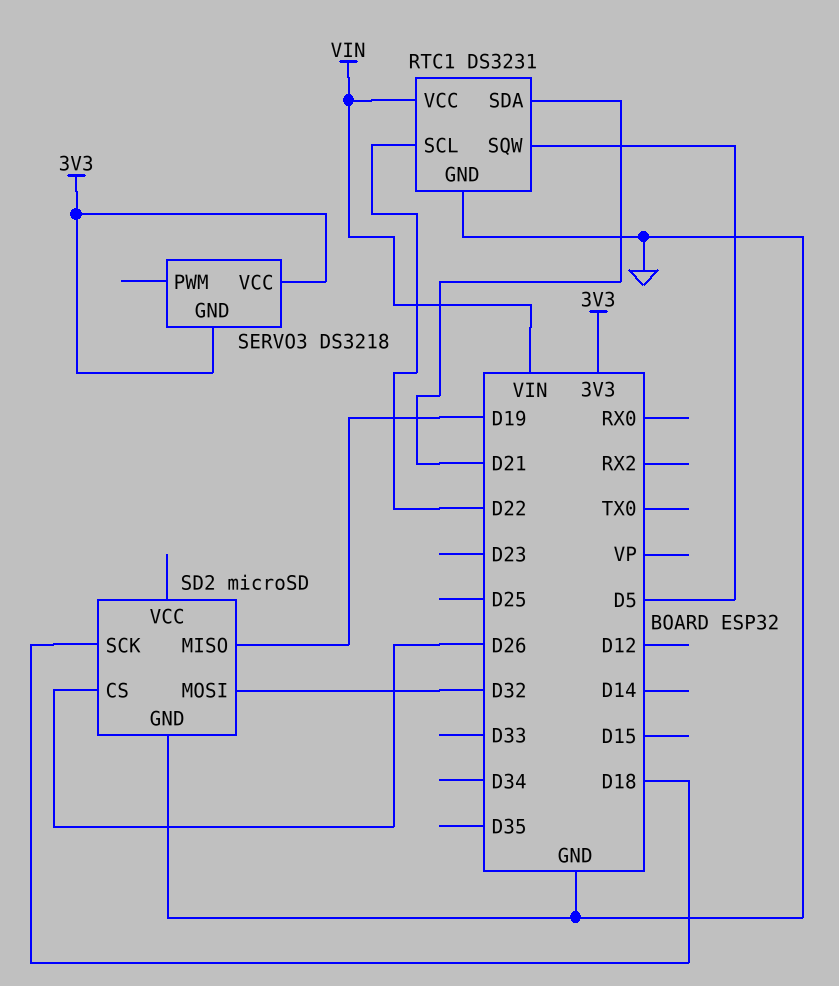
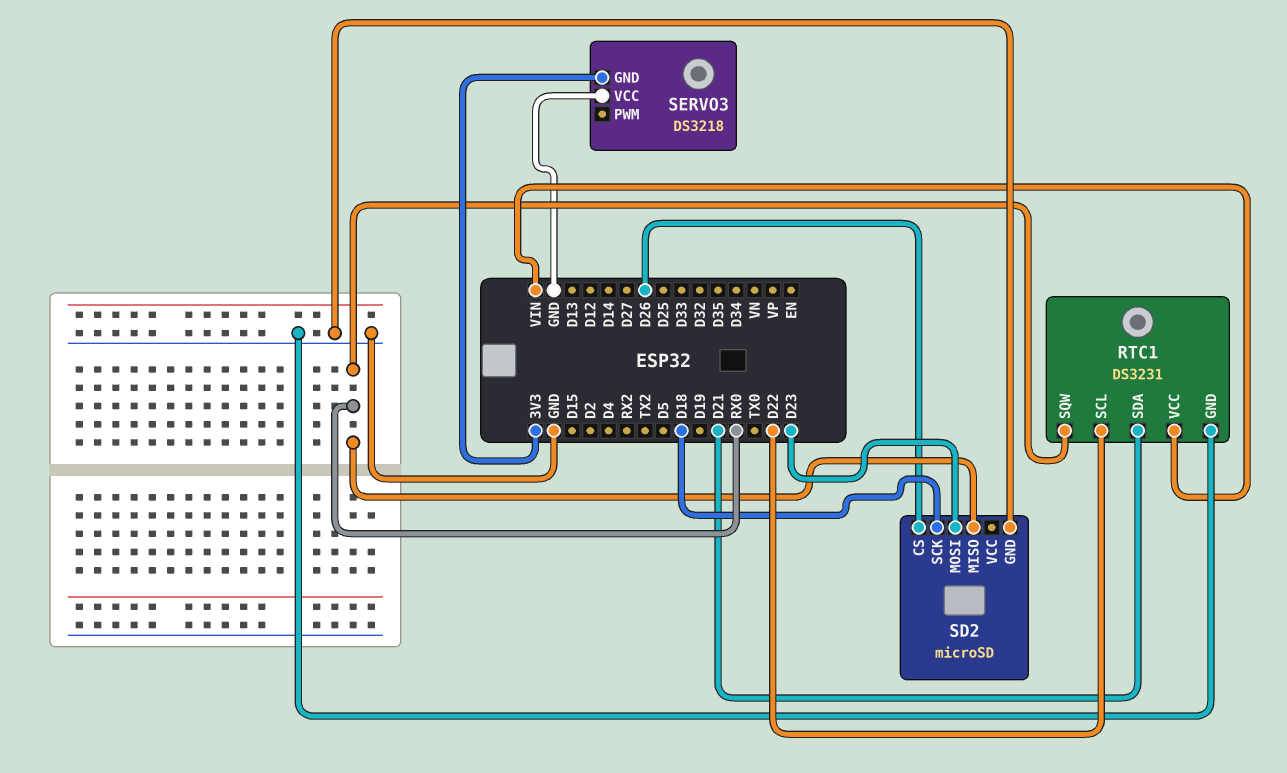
RTC1 pin SQW: D5 -> RX0
SD2 pin MISO: D19 -> RX0
SD2 pin MOSI: D32 -> D23
SERVO3 pin VCC: 3V3 -> GND

